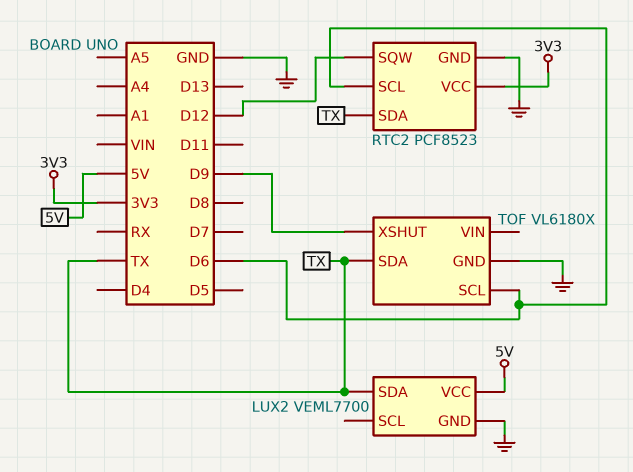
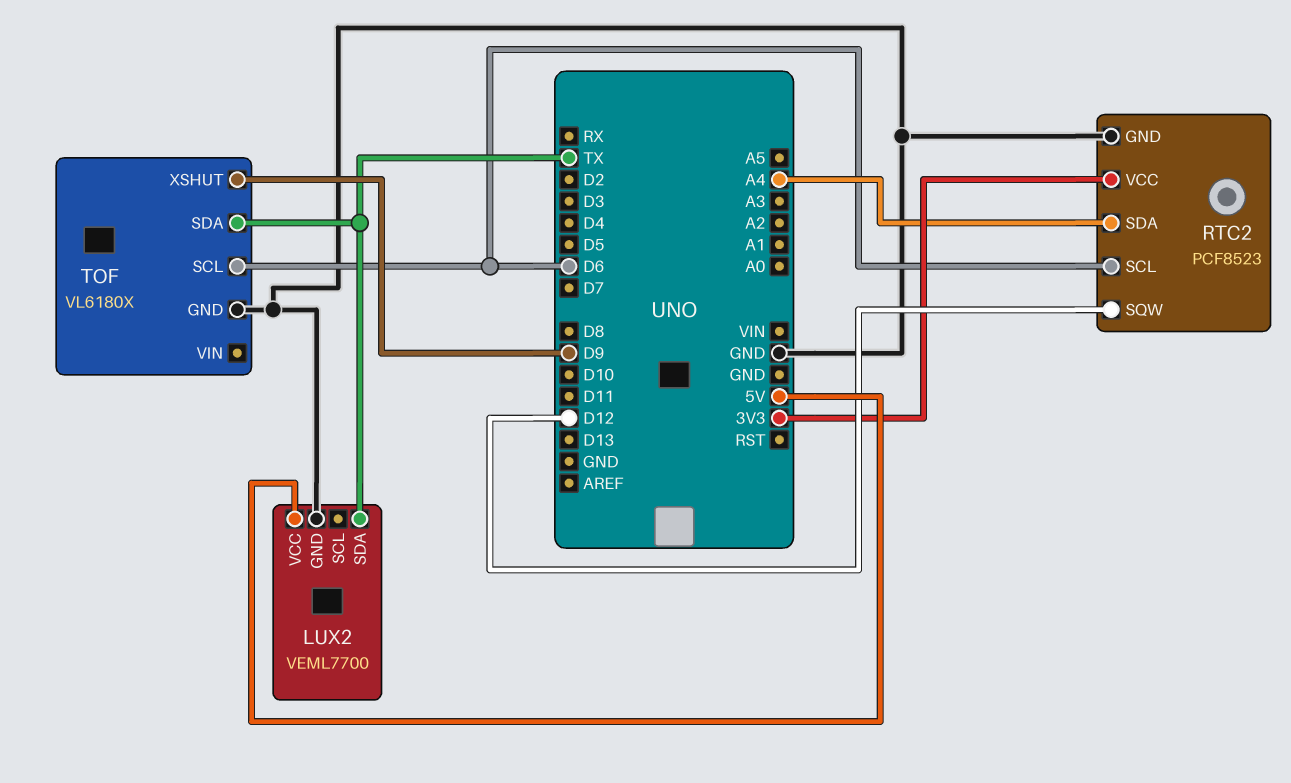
RTC2 pin SDA: TX -> A4

